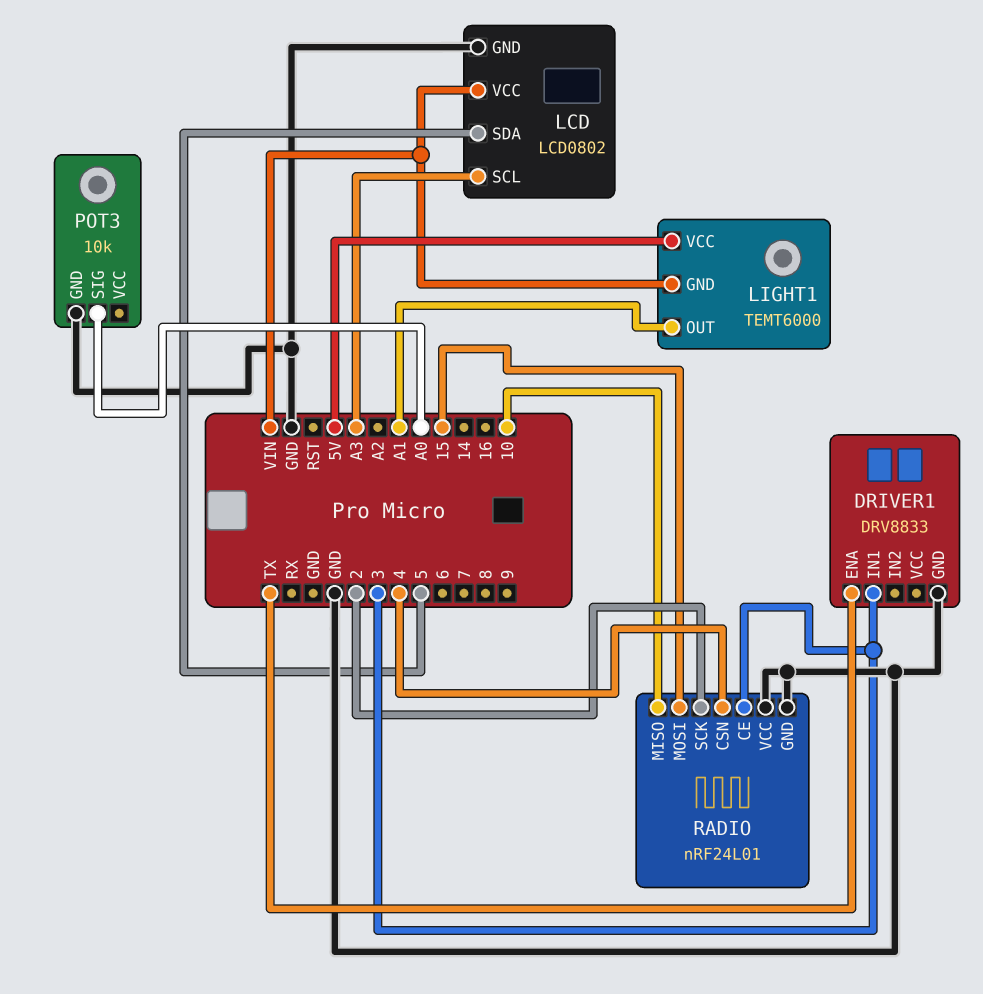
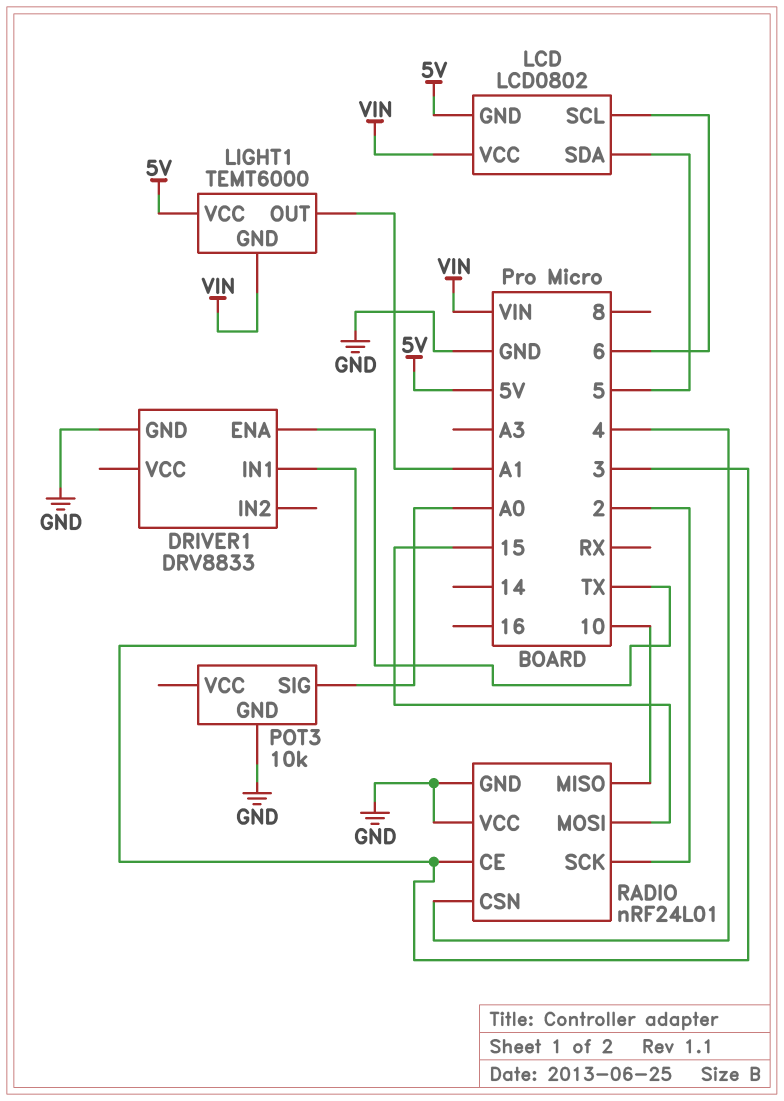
LCD pin GND: GND -> 5V
LCD pin SCL: A3 -> 6

